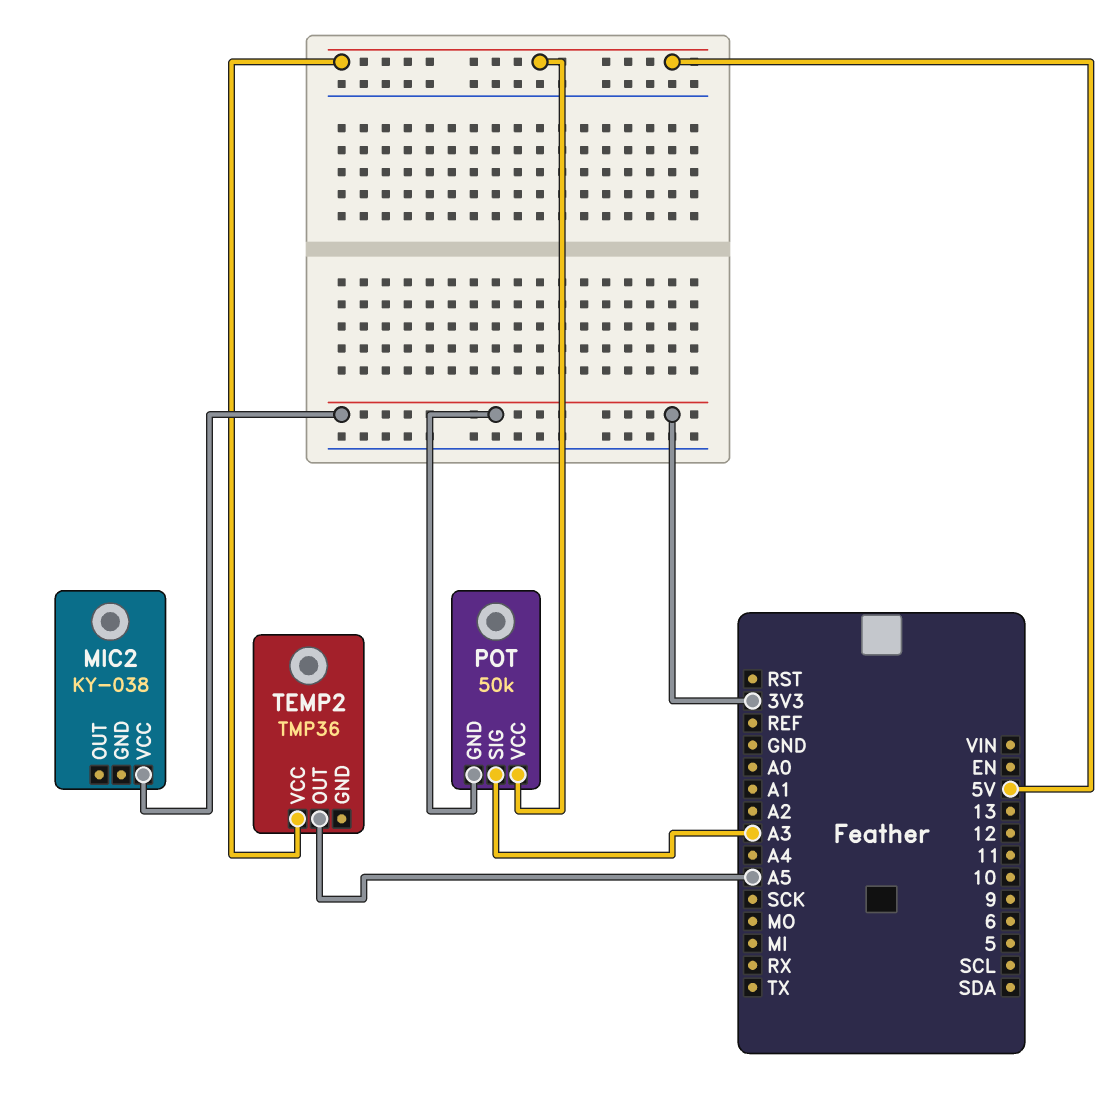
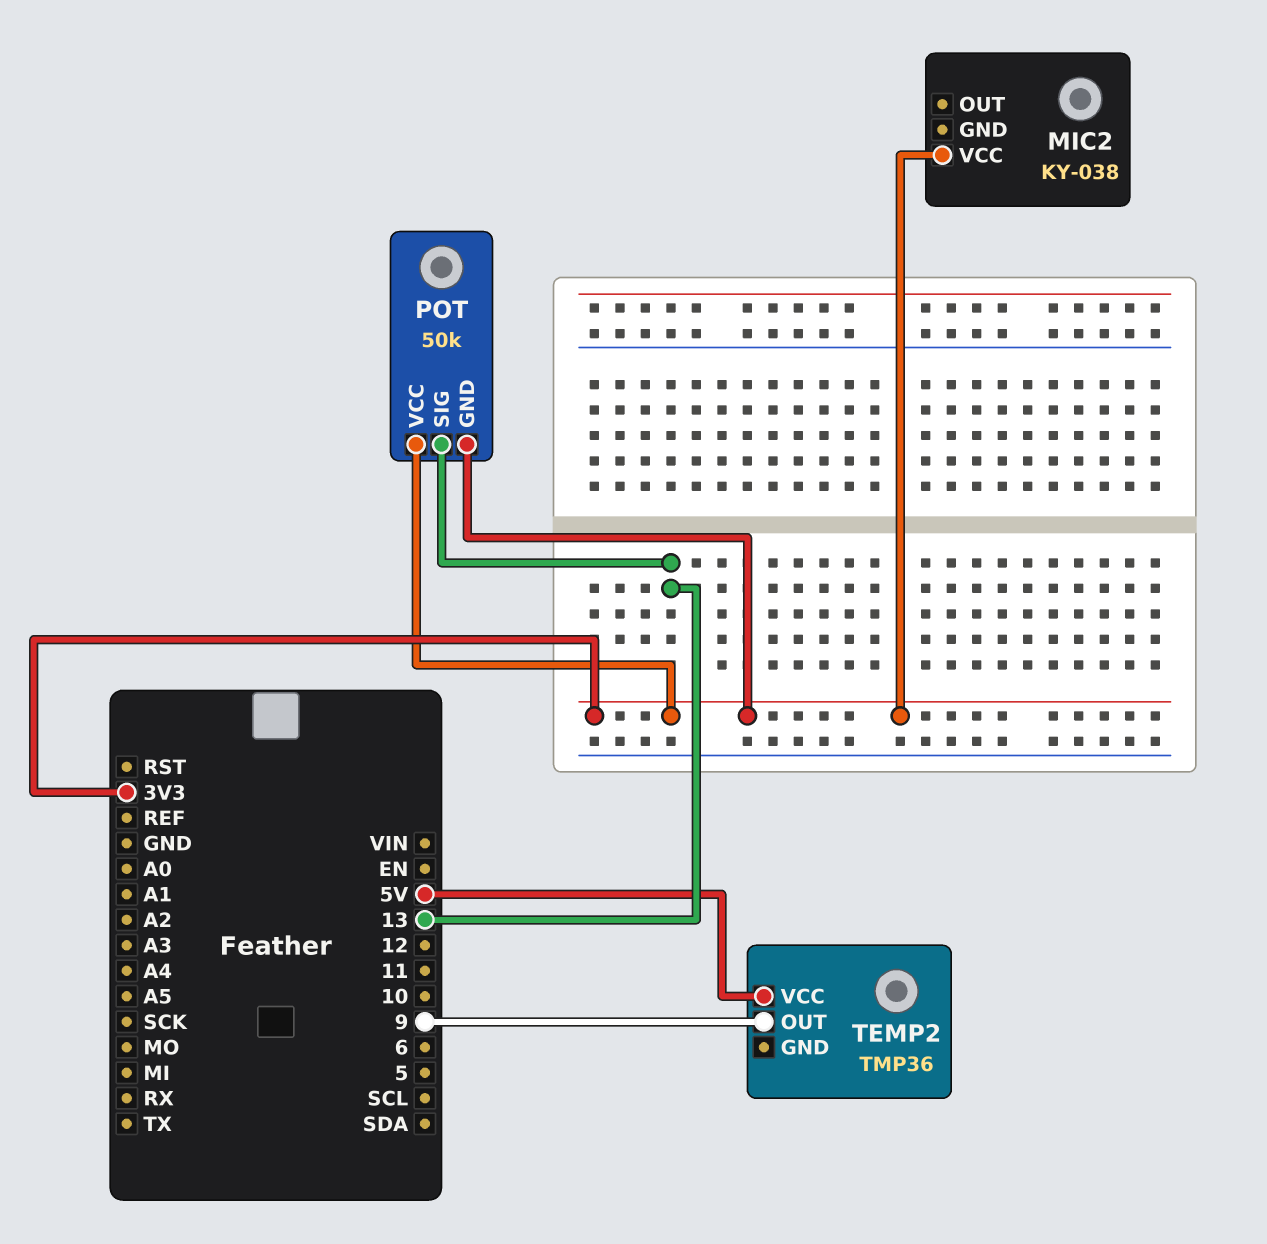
POT pin SIG: A3 -> 13
POT pin VCC: 5V -> 3V3
TEMP2 pin OUT: A5 -> 9

